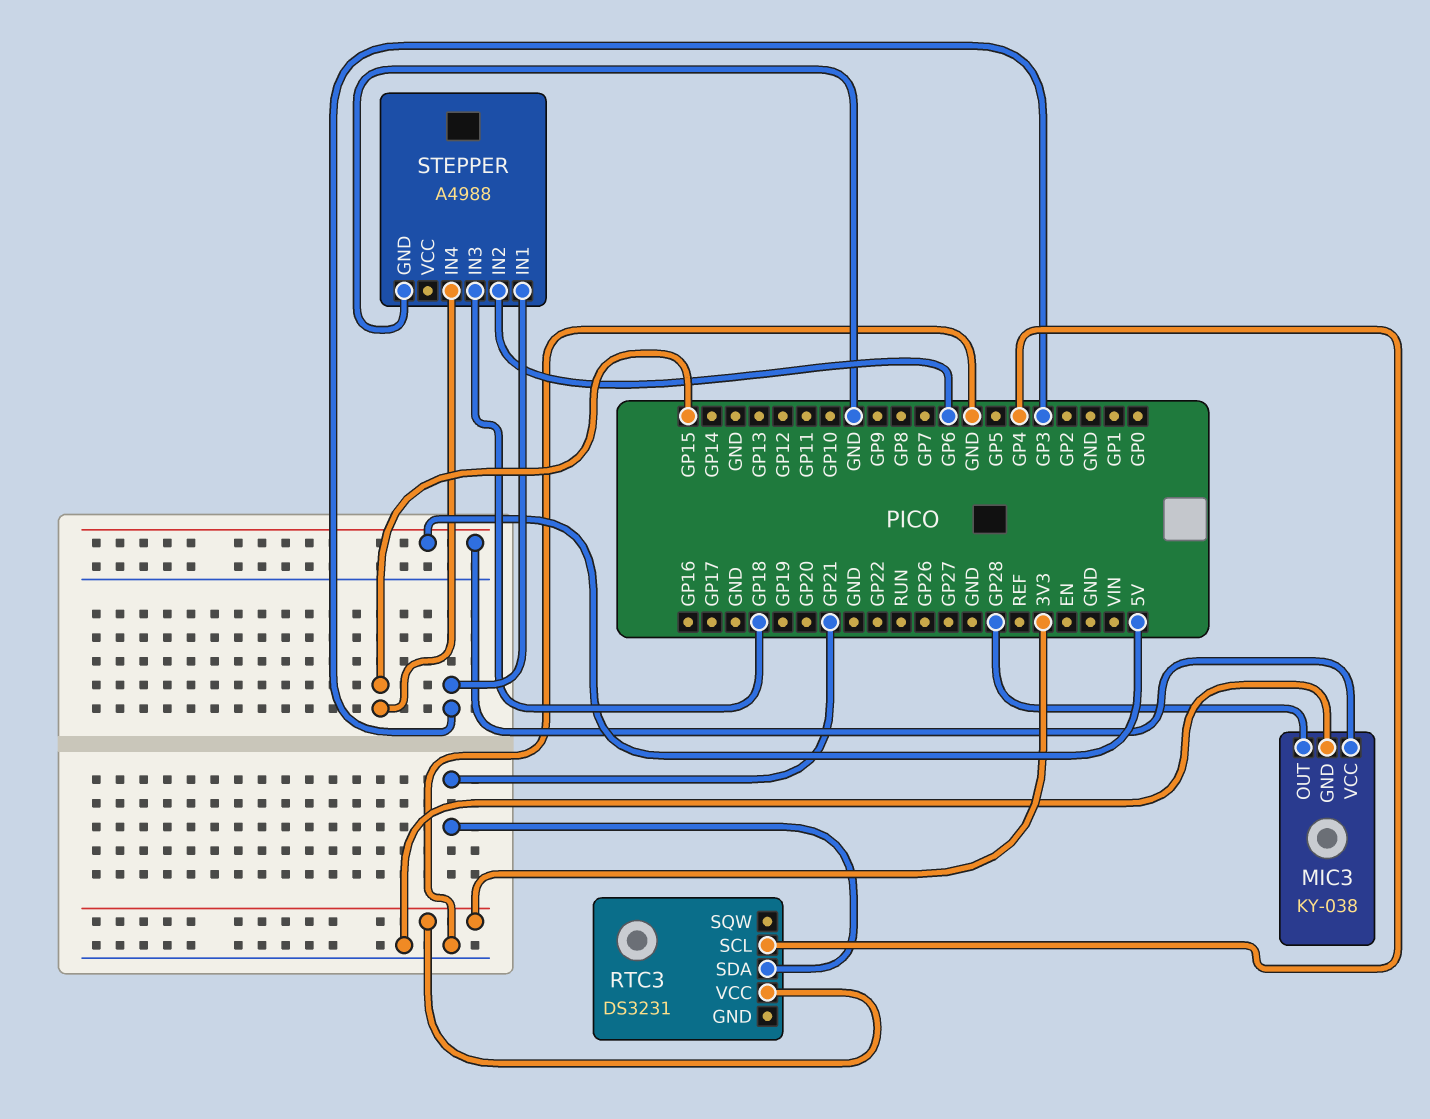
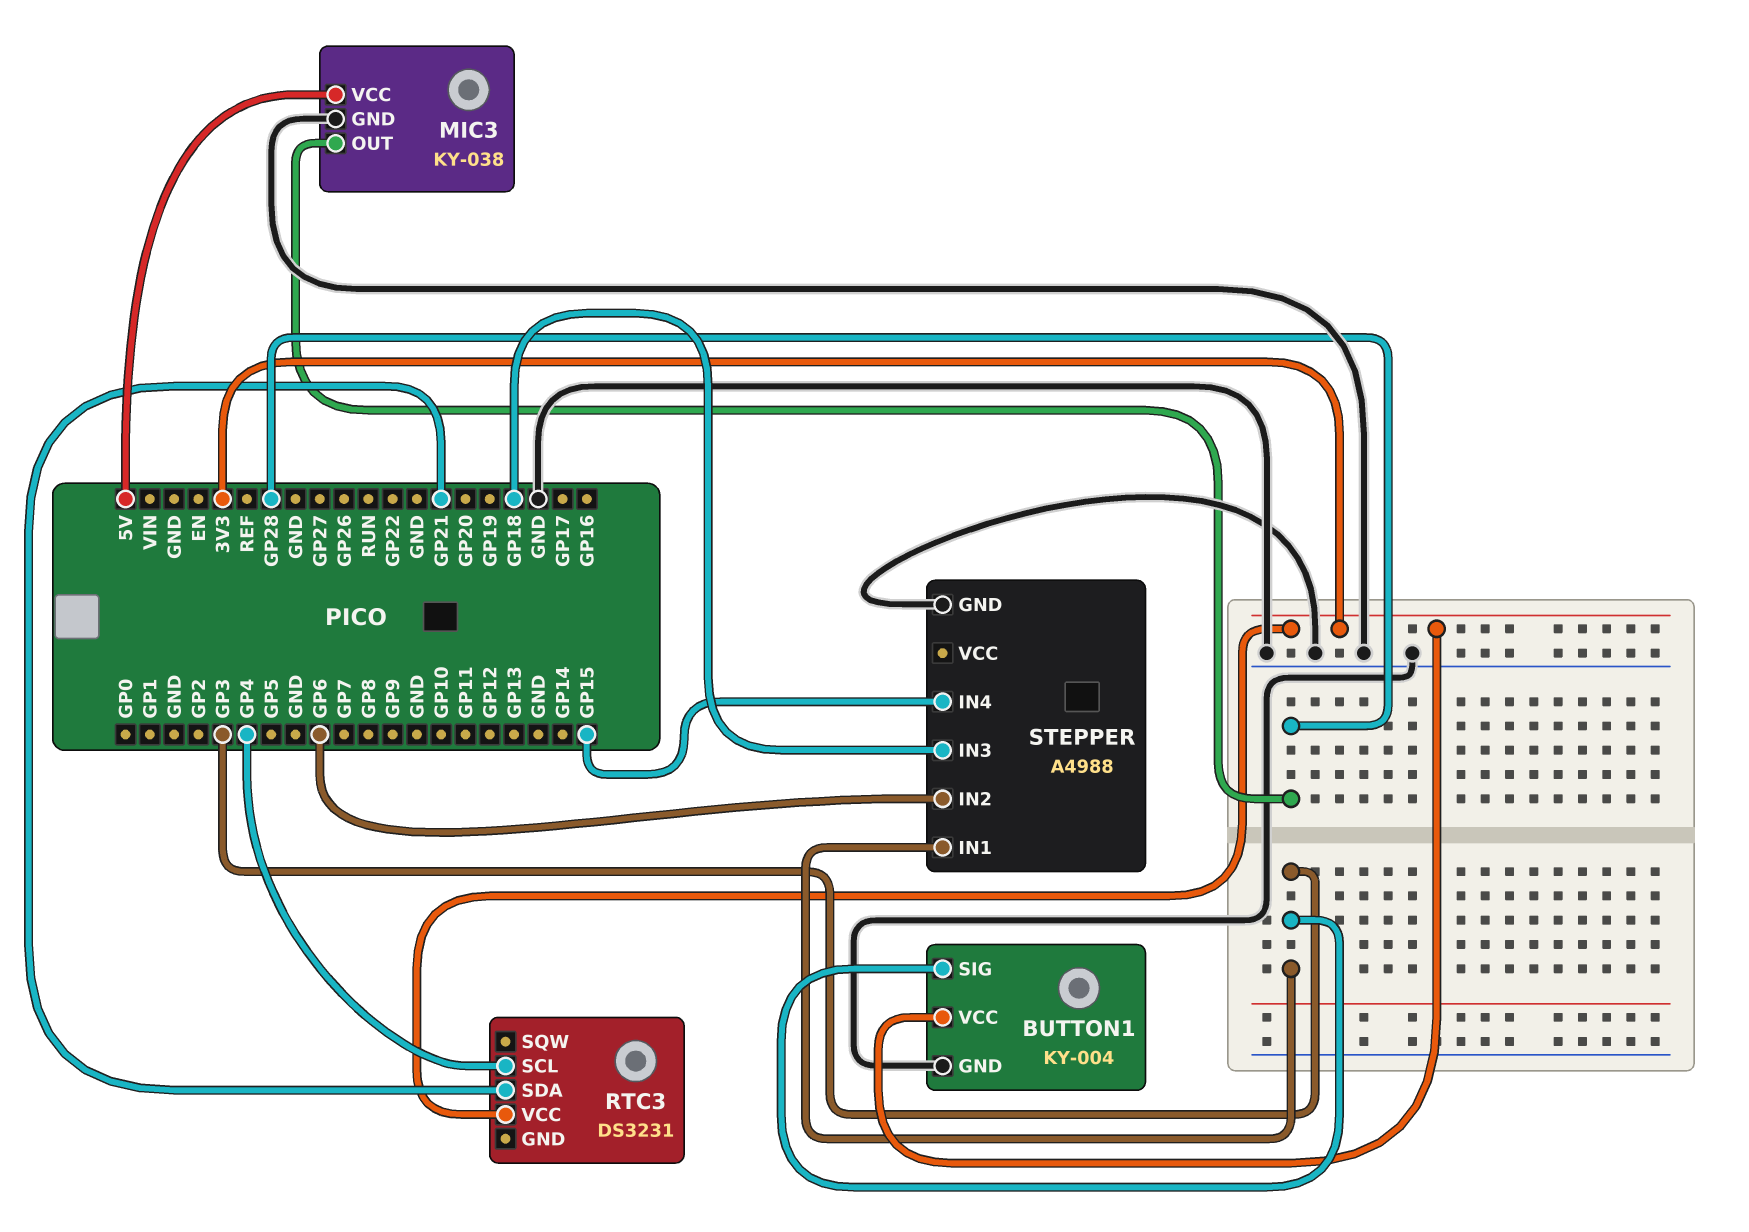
BUTTON1: none -> KY-004
BUTTON1 pin GND: none -> GND
BUTTON1 pin SIG: none -> GP3
BUTTON1 pin VCC: none -> 3V3

